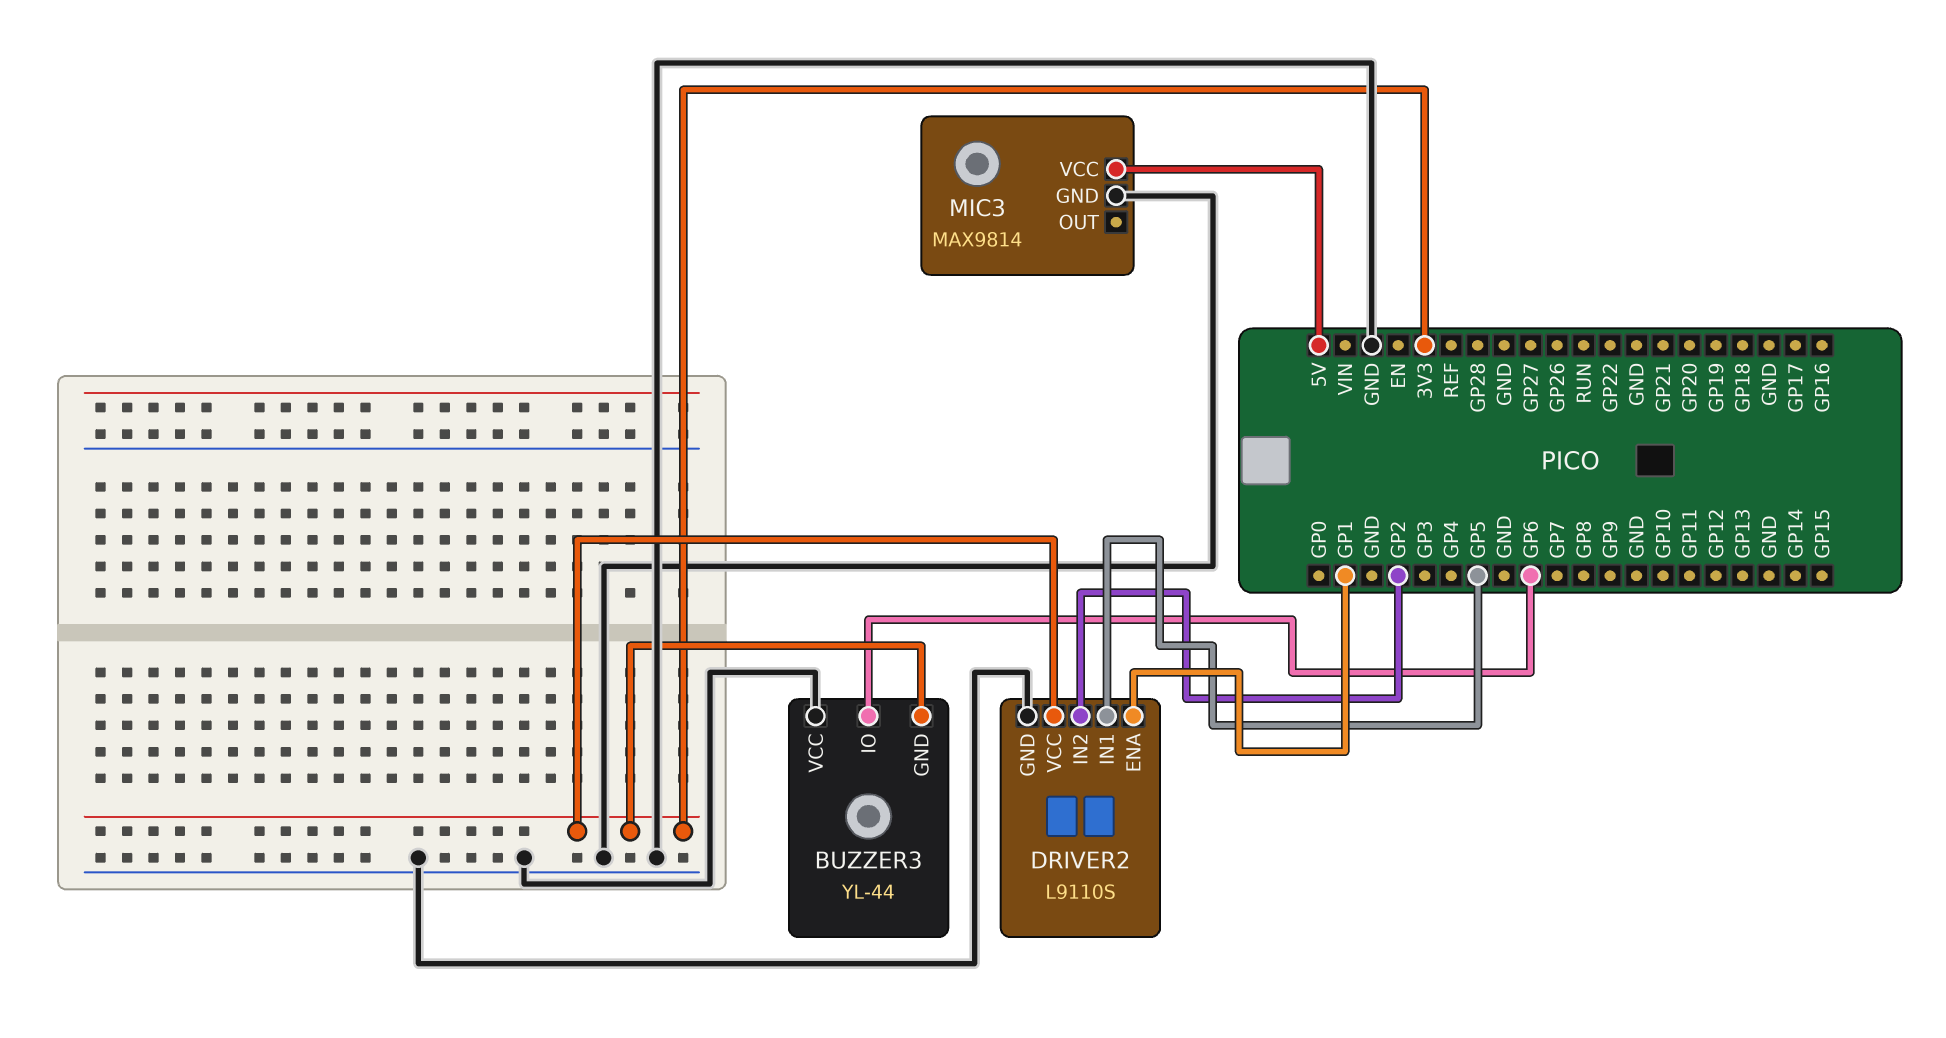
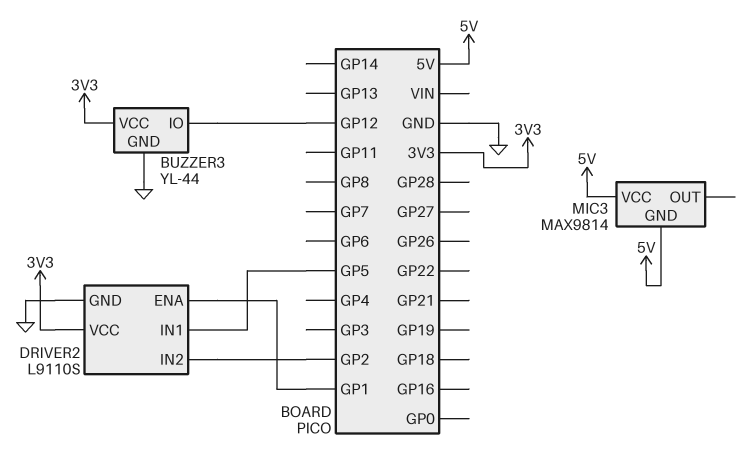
BUZZER3 pin GND: 3V3 -> GND
BUZZER3 pin IO: GP6 -> GP12
BUZZER3 pin VCC: GND -> 3V3
MIC3 pin GND: GND -> 5V

